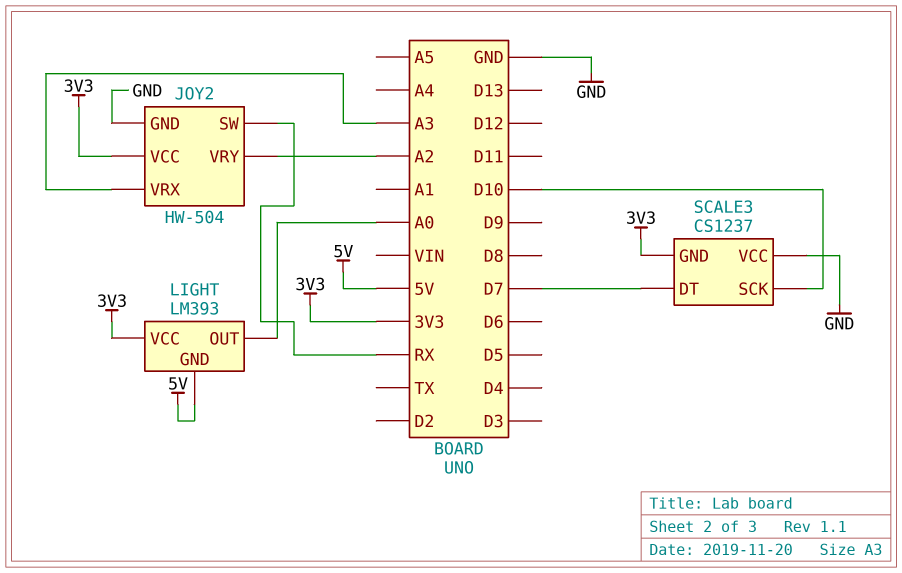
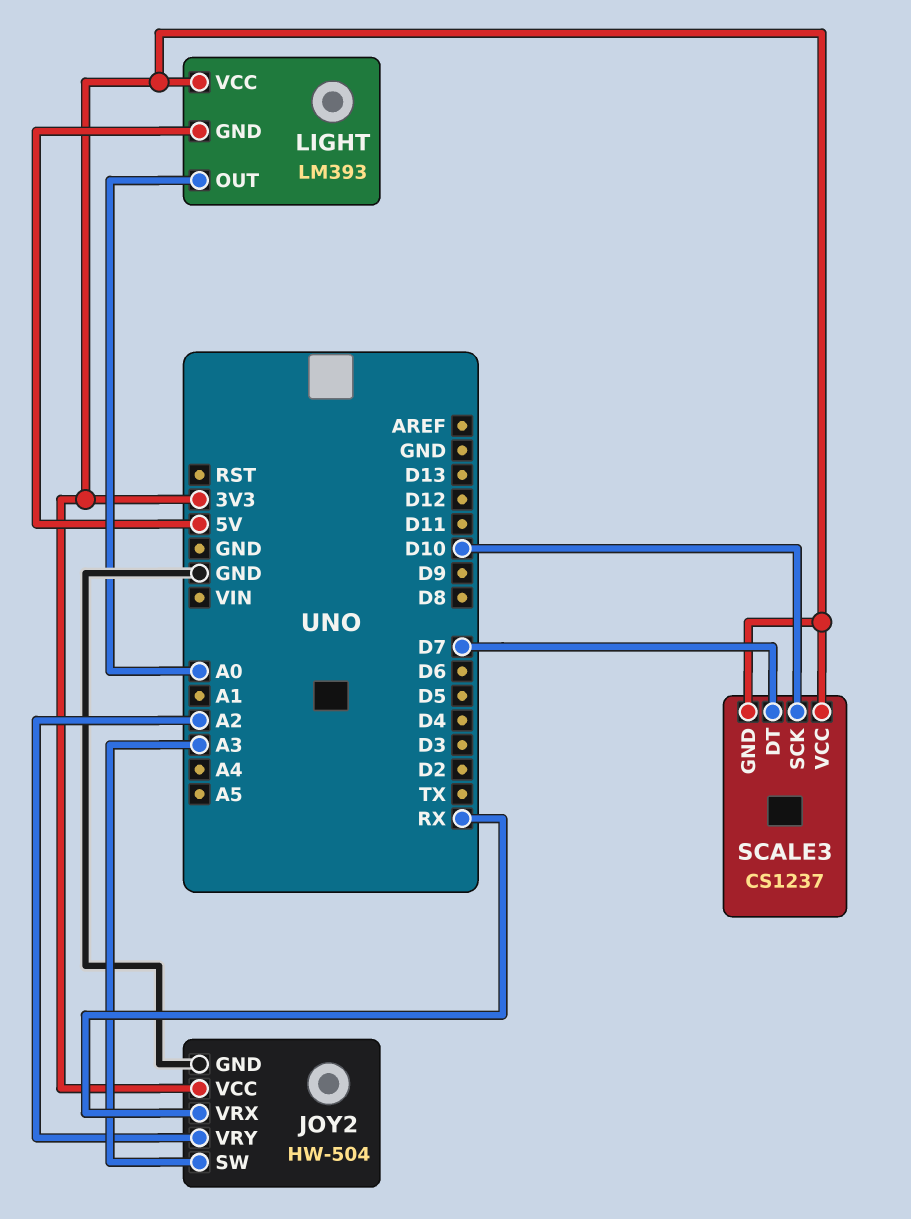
JOY2 pin SW: RX -> A3
JOY2 pin VRX: A3 -> RX
SCALE3 pin VCC: GND -> 3V3

